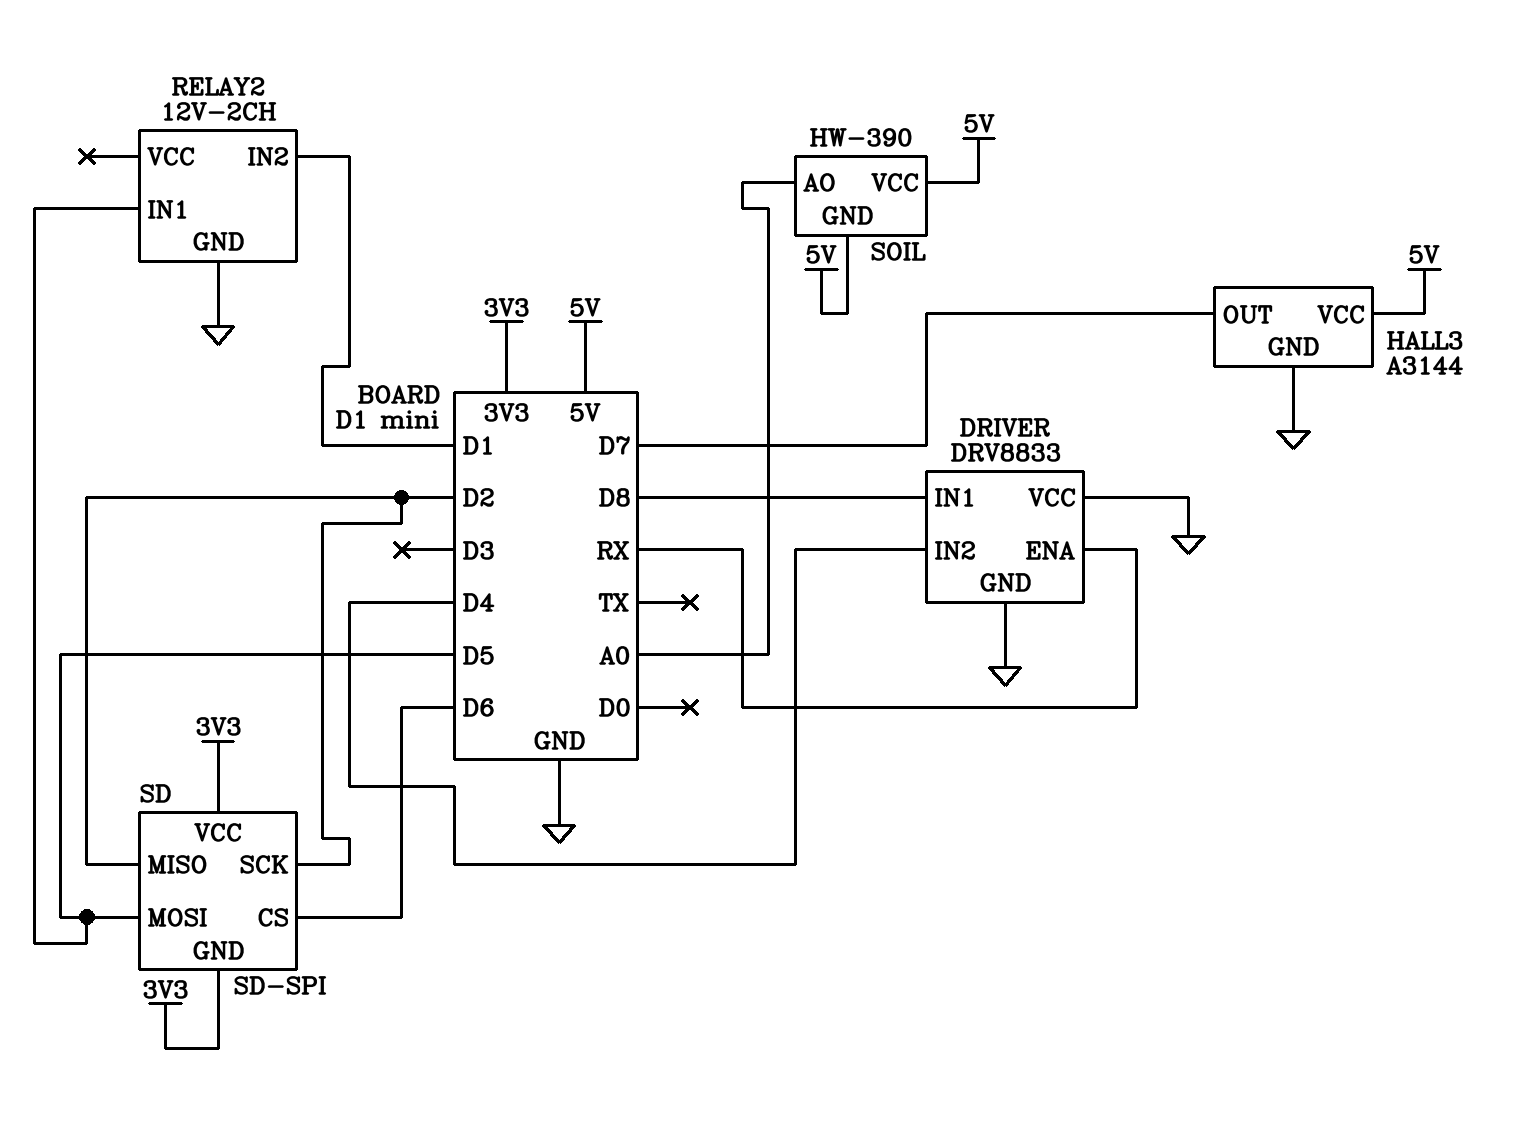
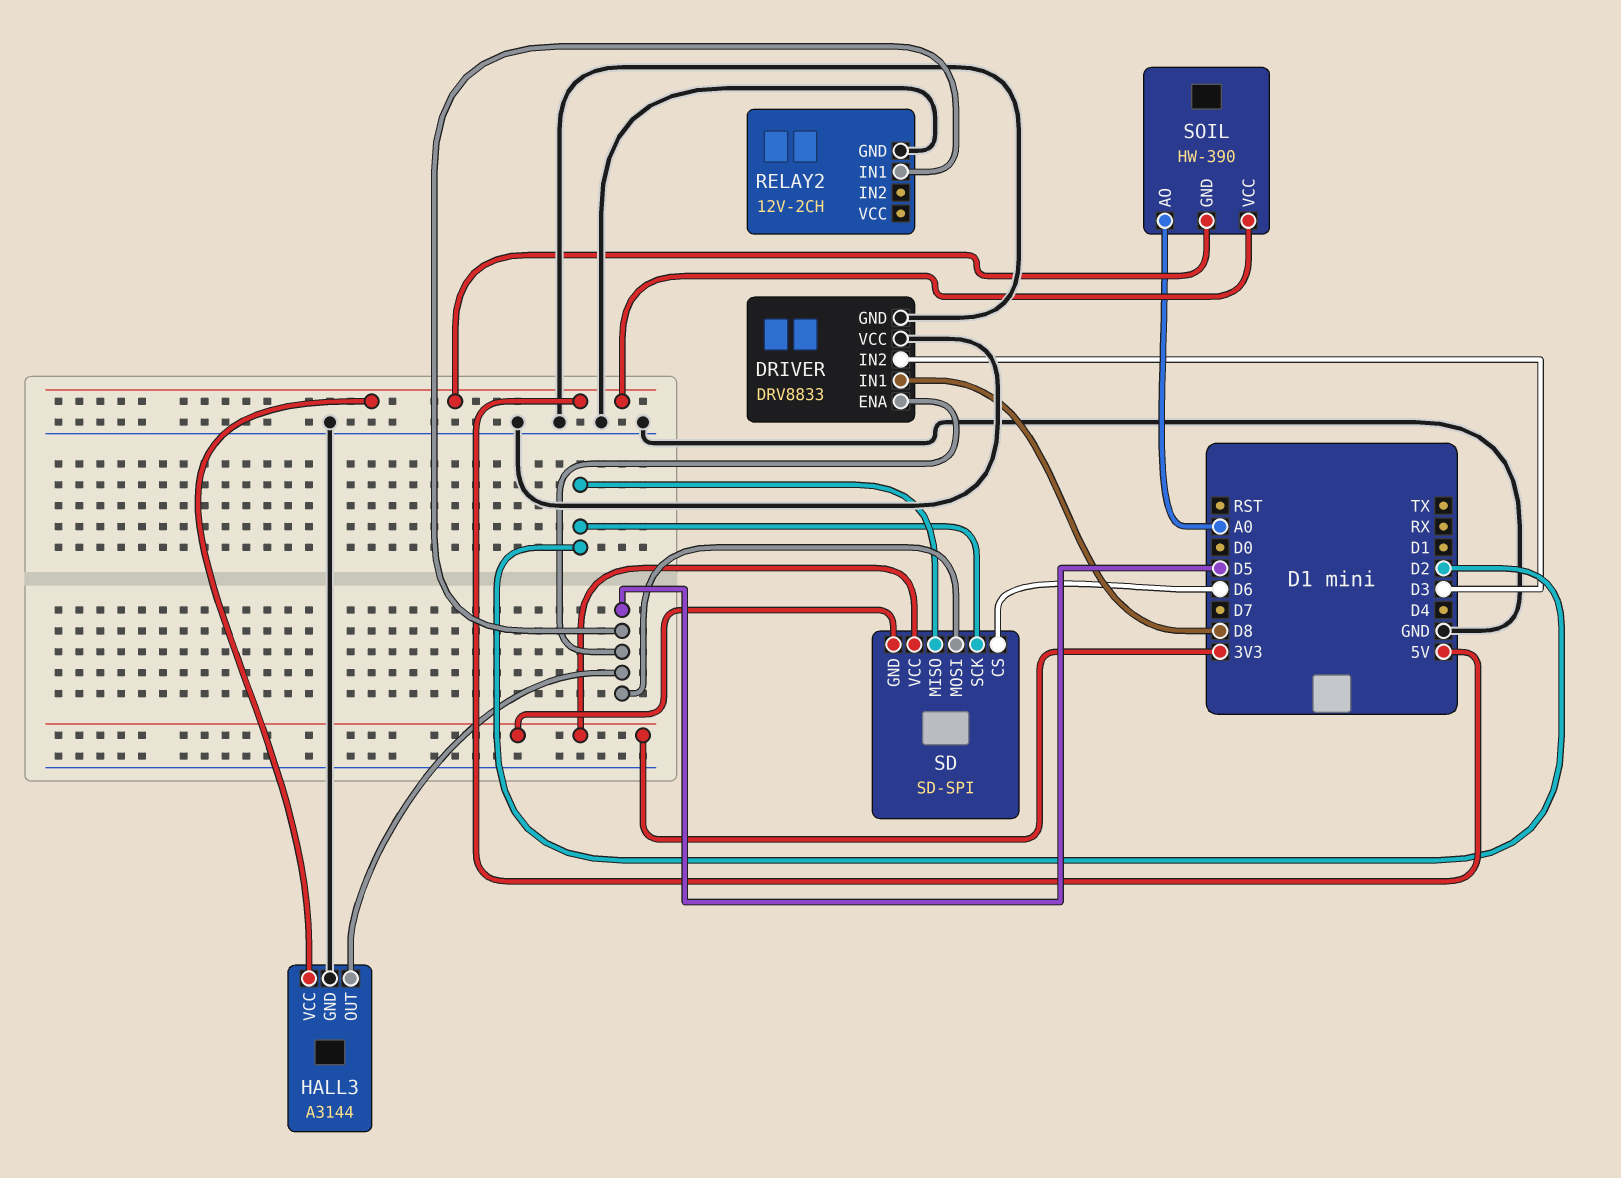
DRIVER pin ENA: RX -> D5
DRIVER pin IN2: D4 -> D3
HALL3 pin OUT: D7 -> D5
RELAY2 pin IN2: D1 -> none

